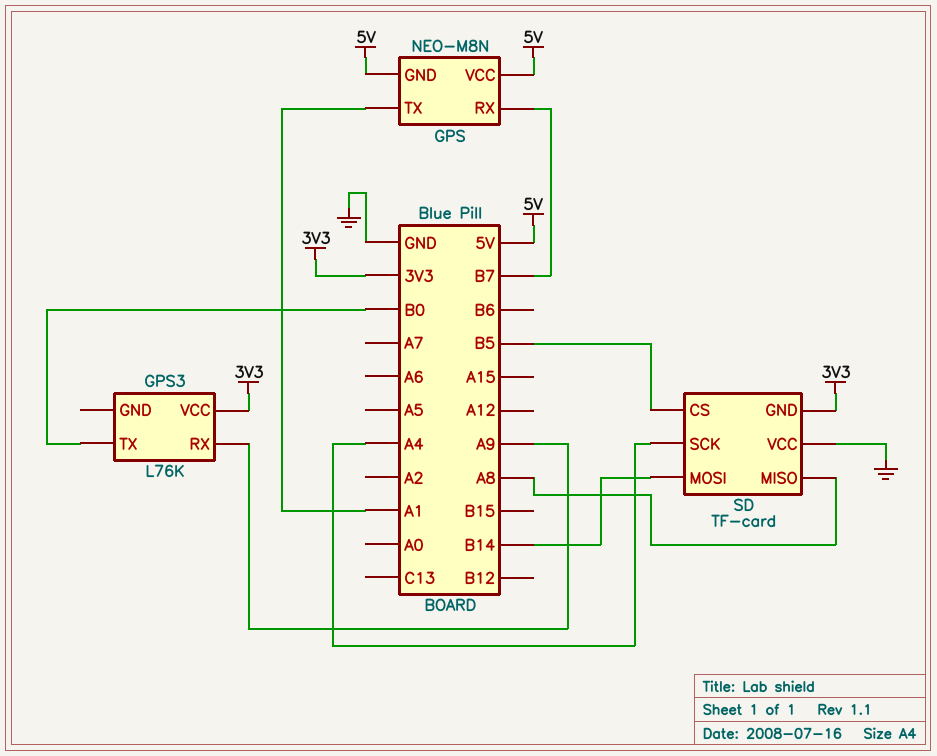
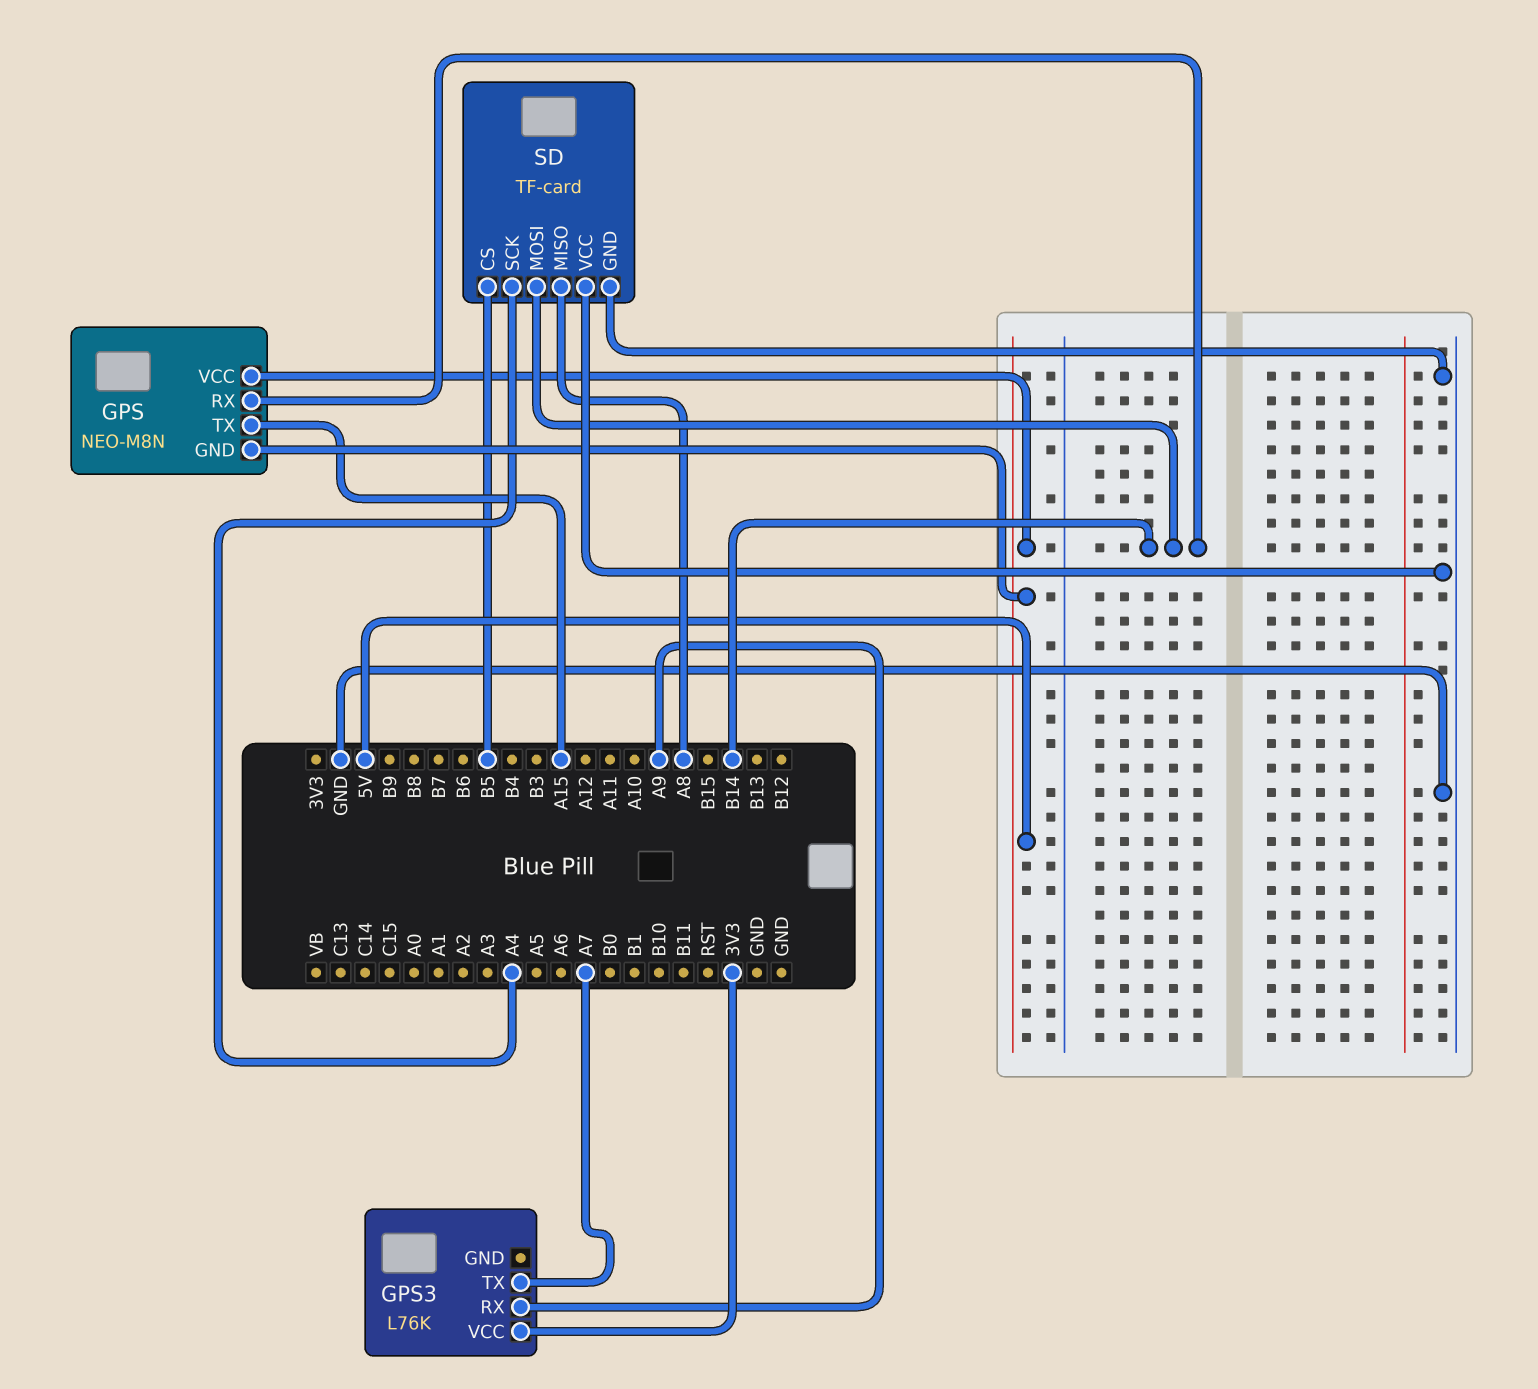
GPS pin RX: B7 -> B14
GPS pin TX: A1 -> A15
GPS3 pin TX: B0 -> A7
SD pin GND: 3V3 -> GND

